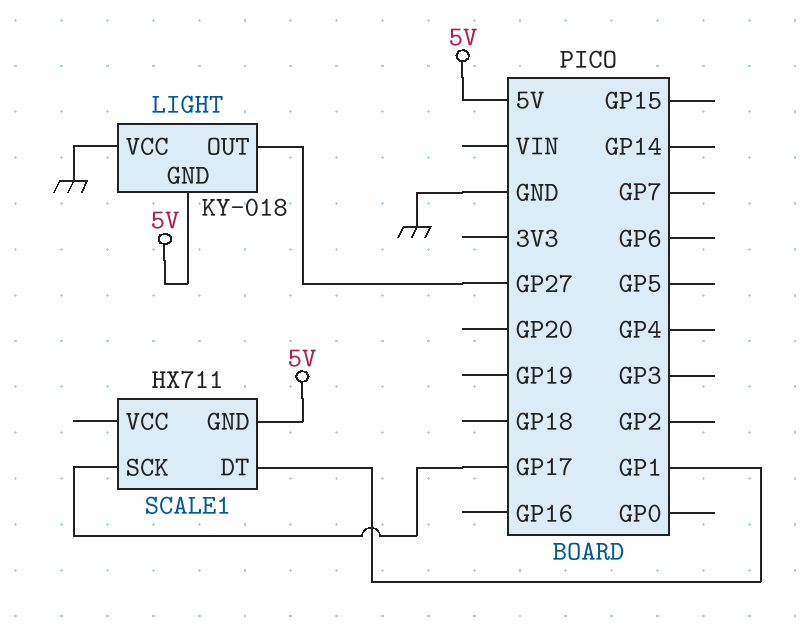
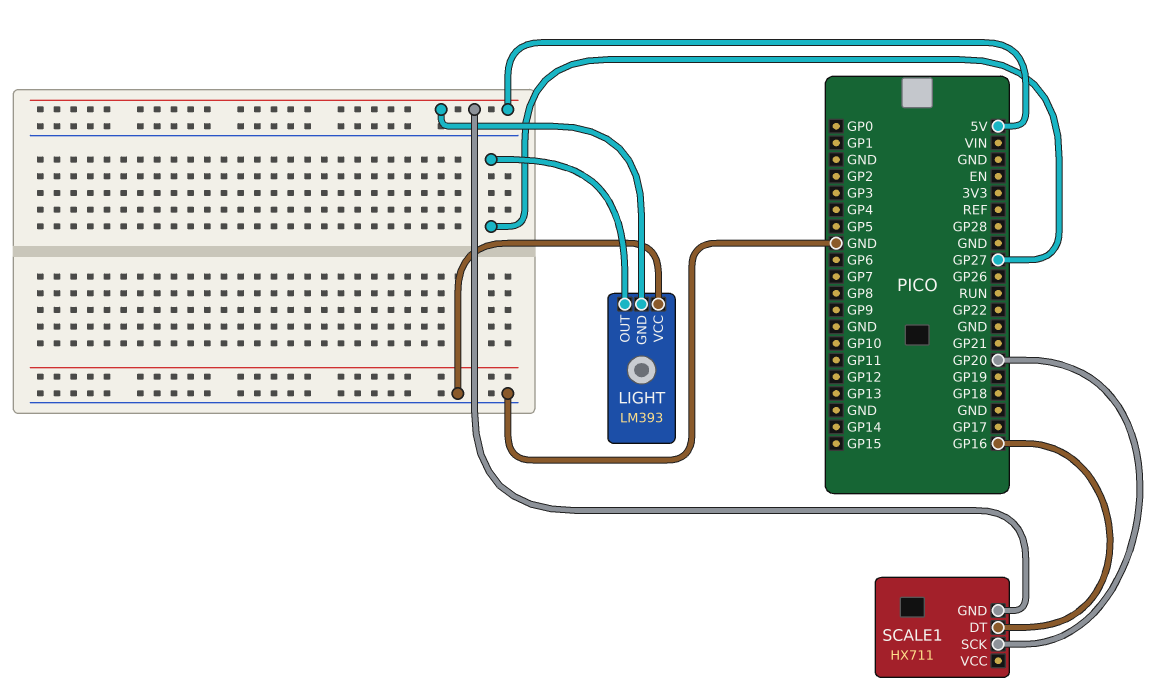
LIGHT: KY-018 -> LM393
SCALE1 pin DT: GP1 -> GP16
SCALE1 pin SCK: GP17 -> GP20

